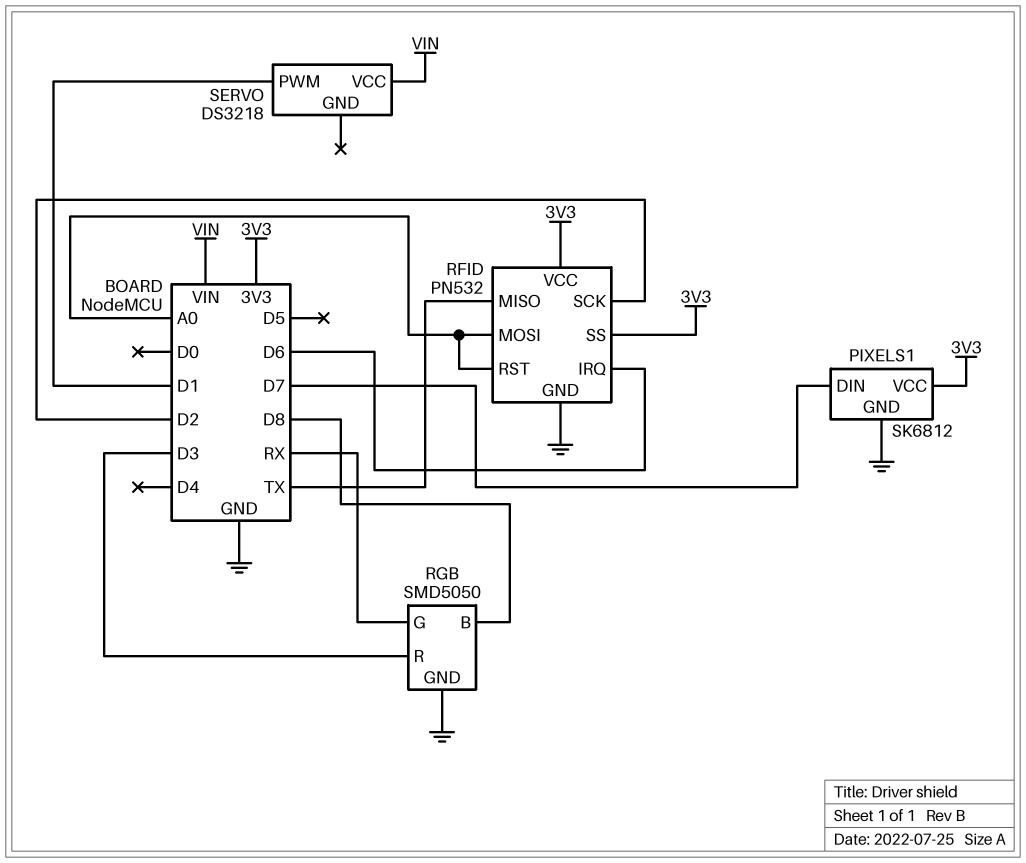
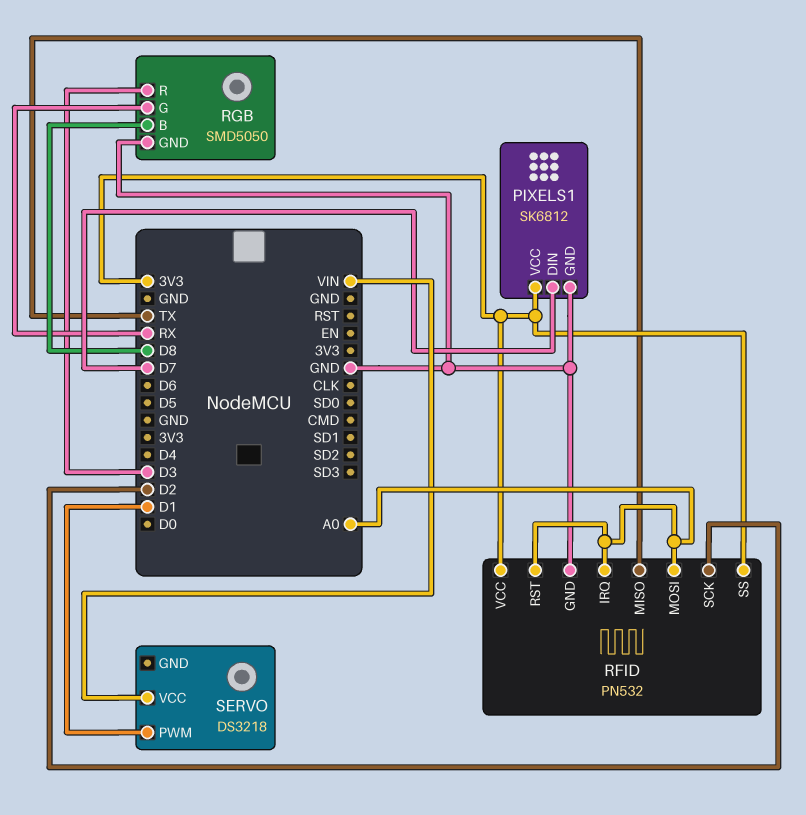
RFID pin IRQ: D6 -> A0

